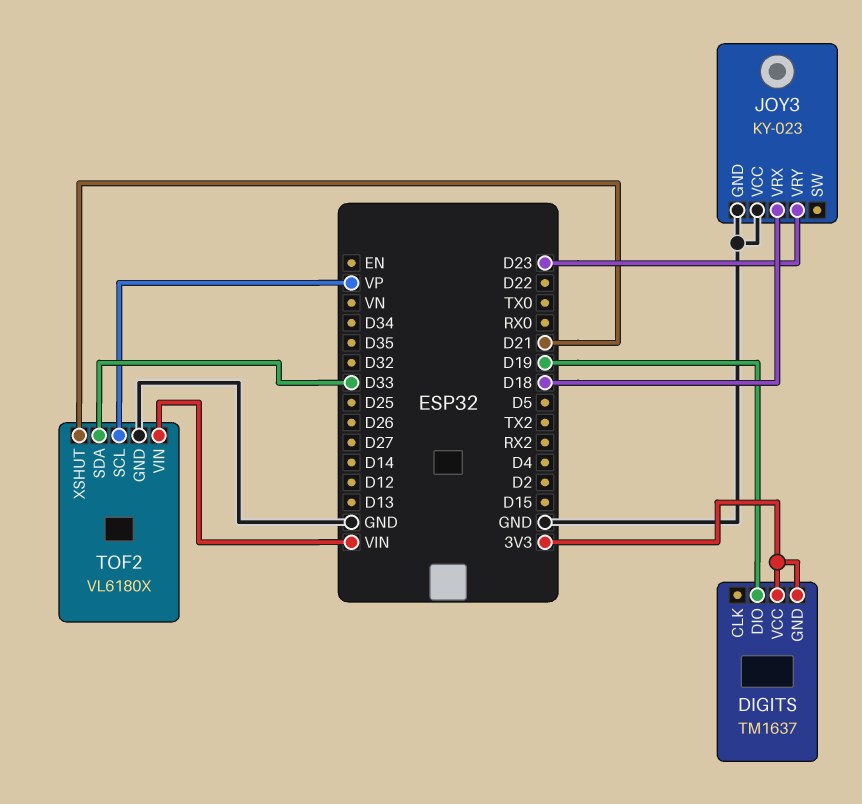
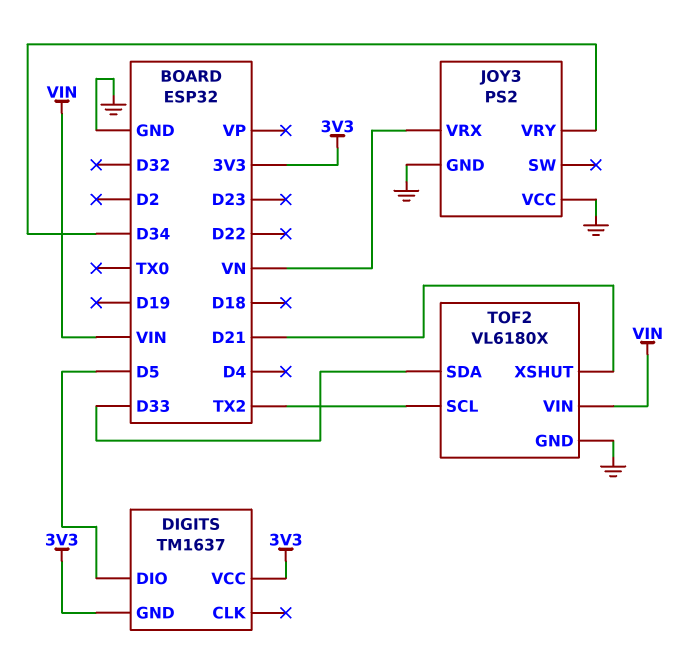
DIGITS pin DIO: D19 -> D5
JOY3: KY-023 -> PS2
JOY3 pin VRX: D18 -> VN
JOY3 pin VRY: D23 -> D34
TOF2 pin SCL: VP -> TX2

